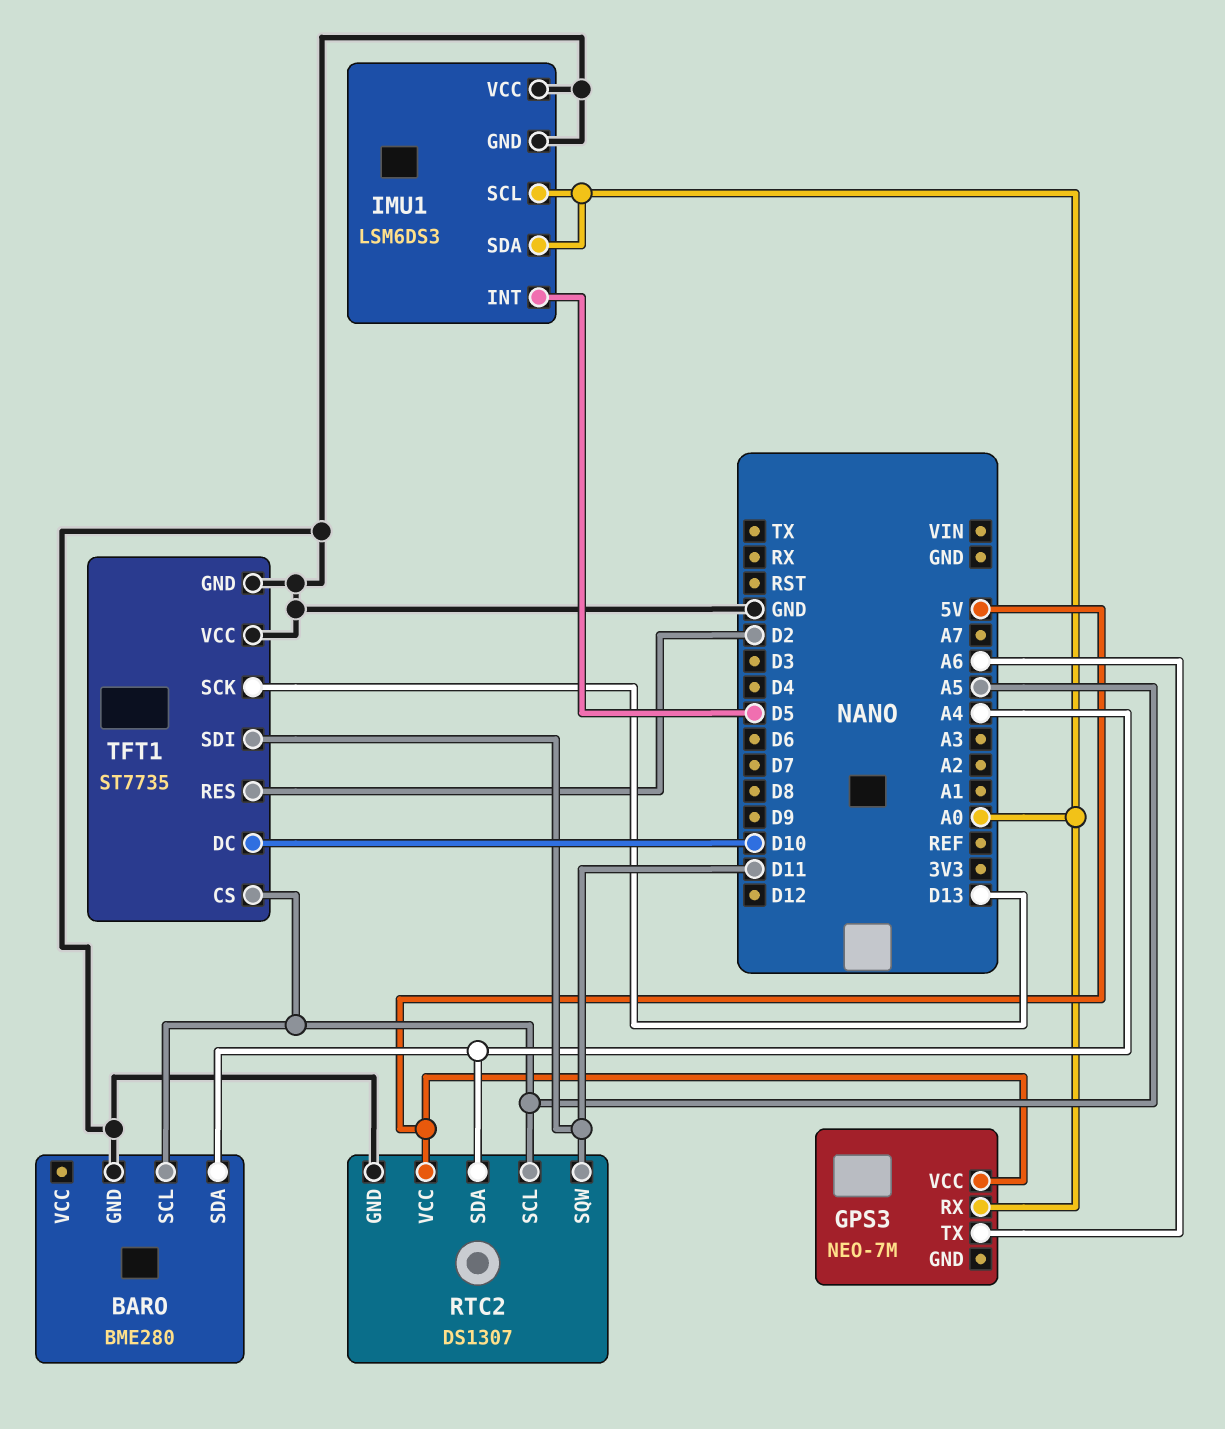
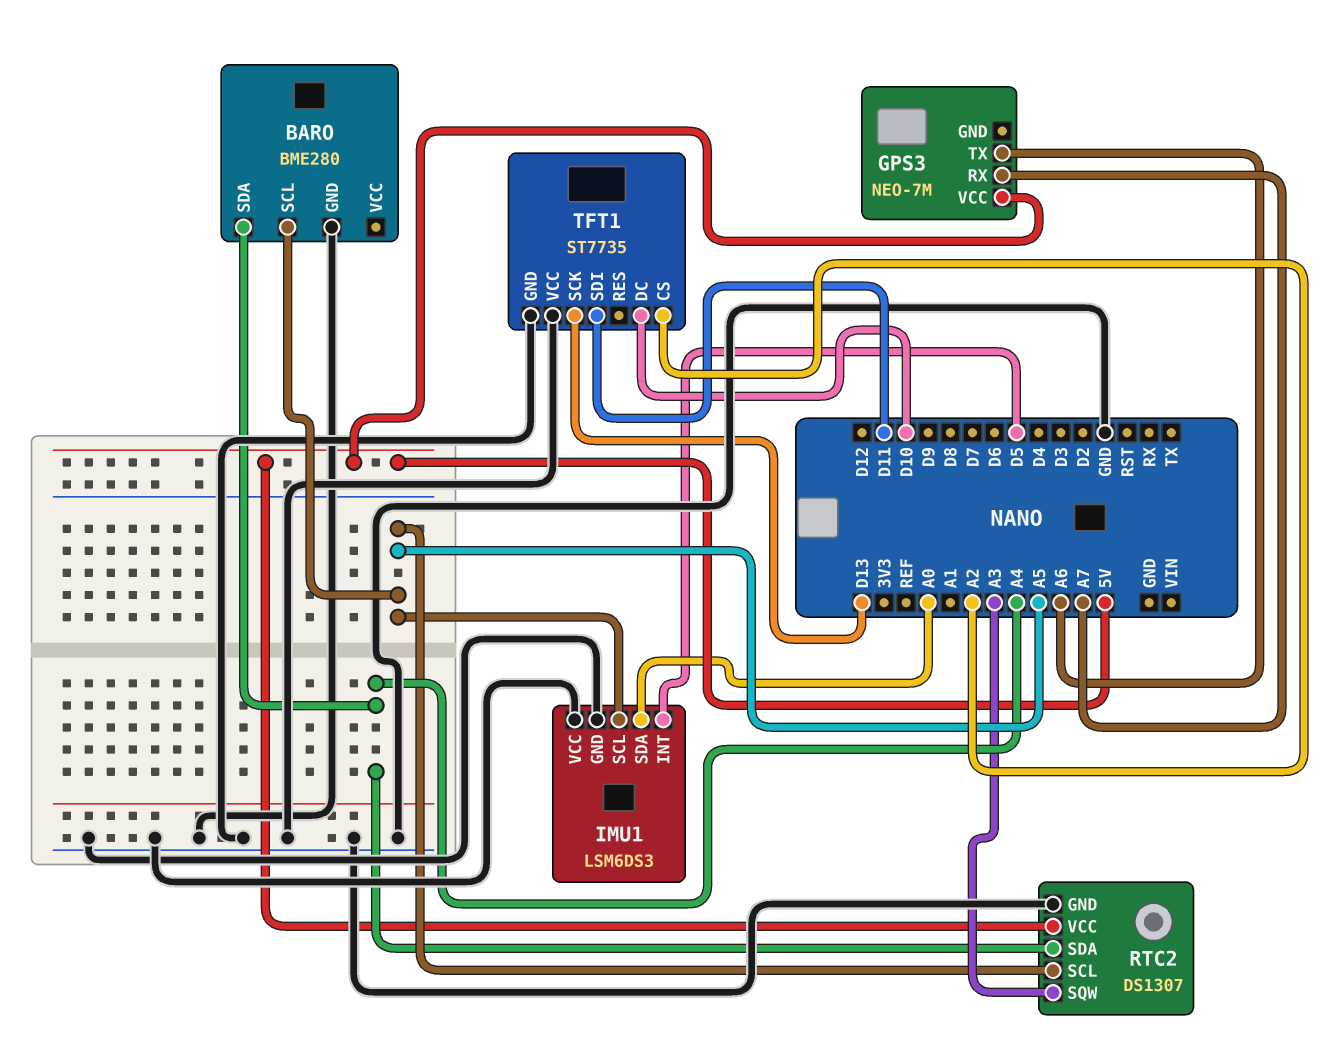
GPS3 pin RX: A0 -> A7
IMU1 pin SCL: A0 -> A5
RTC2 pin SQW: D11 -> A3
TFT1 pin CS: A5 -> A2
TFT1 pin RES: D2 -> none

